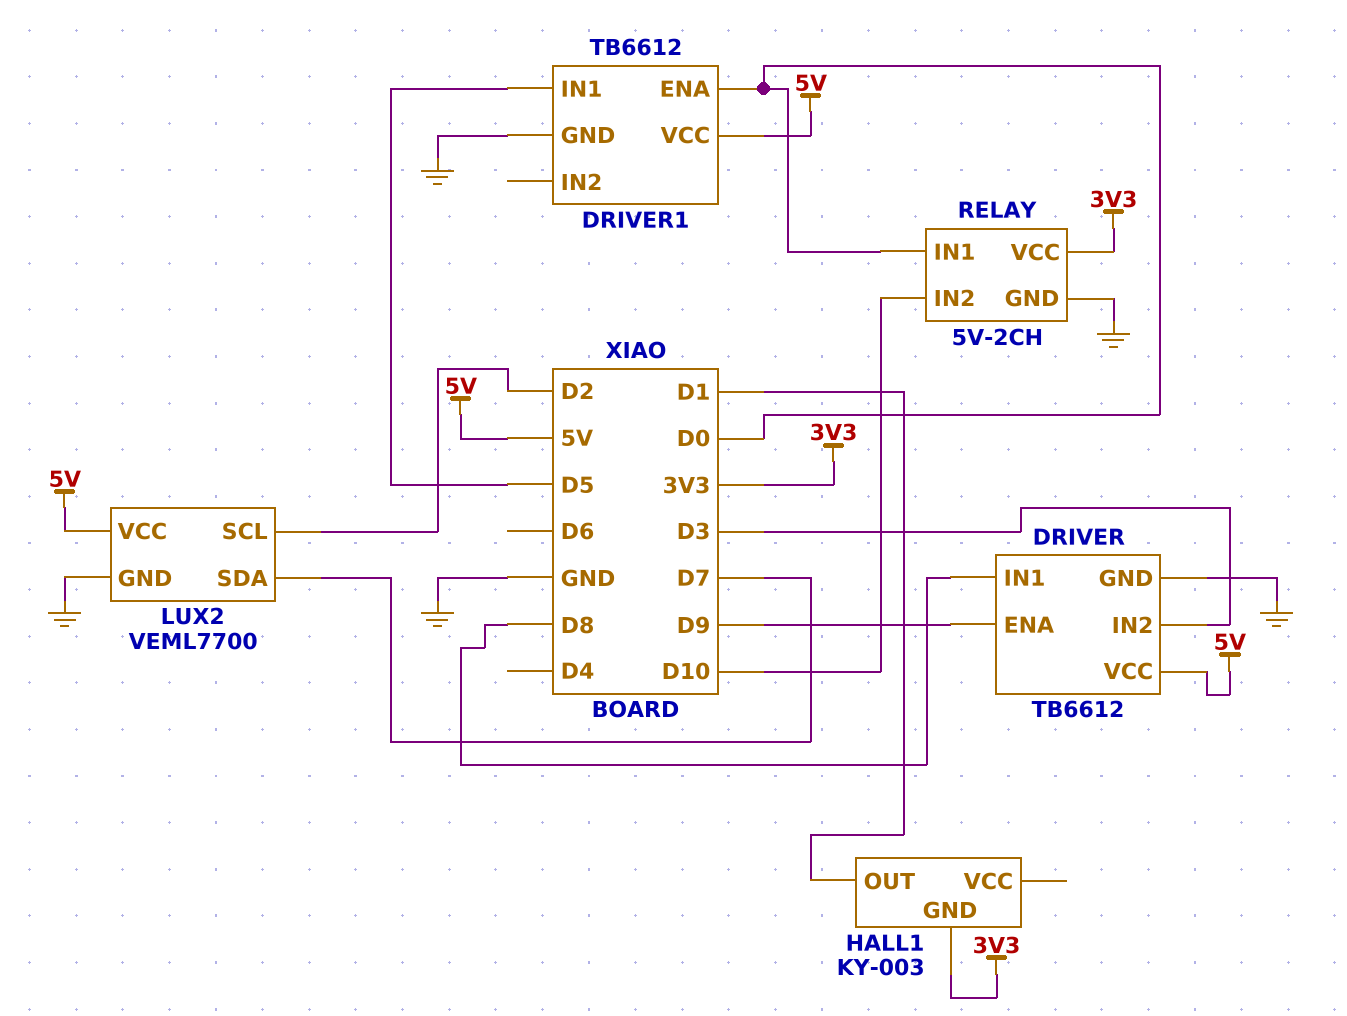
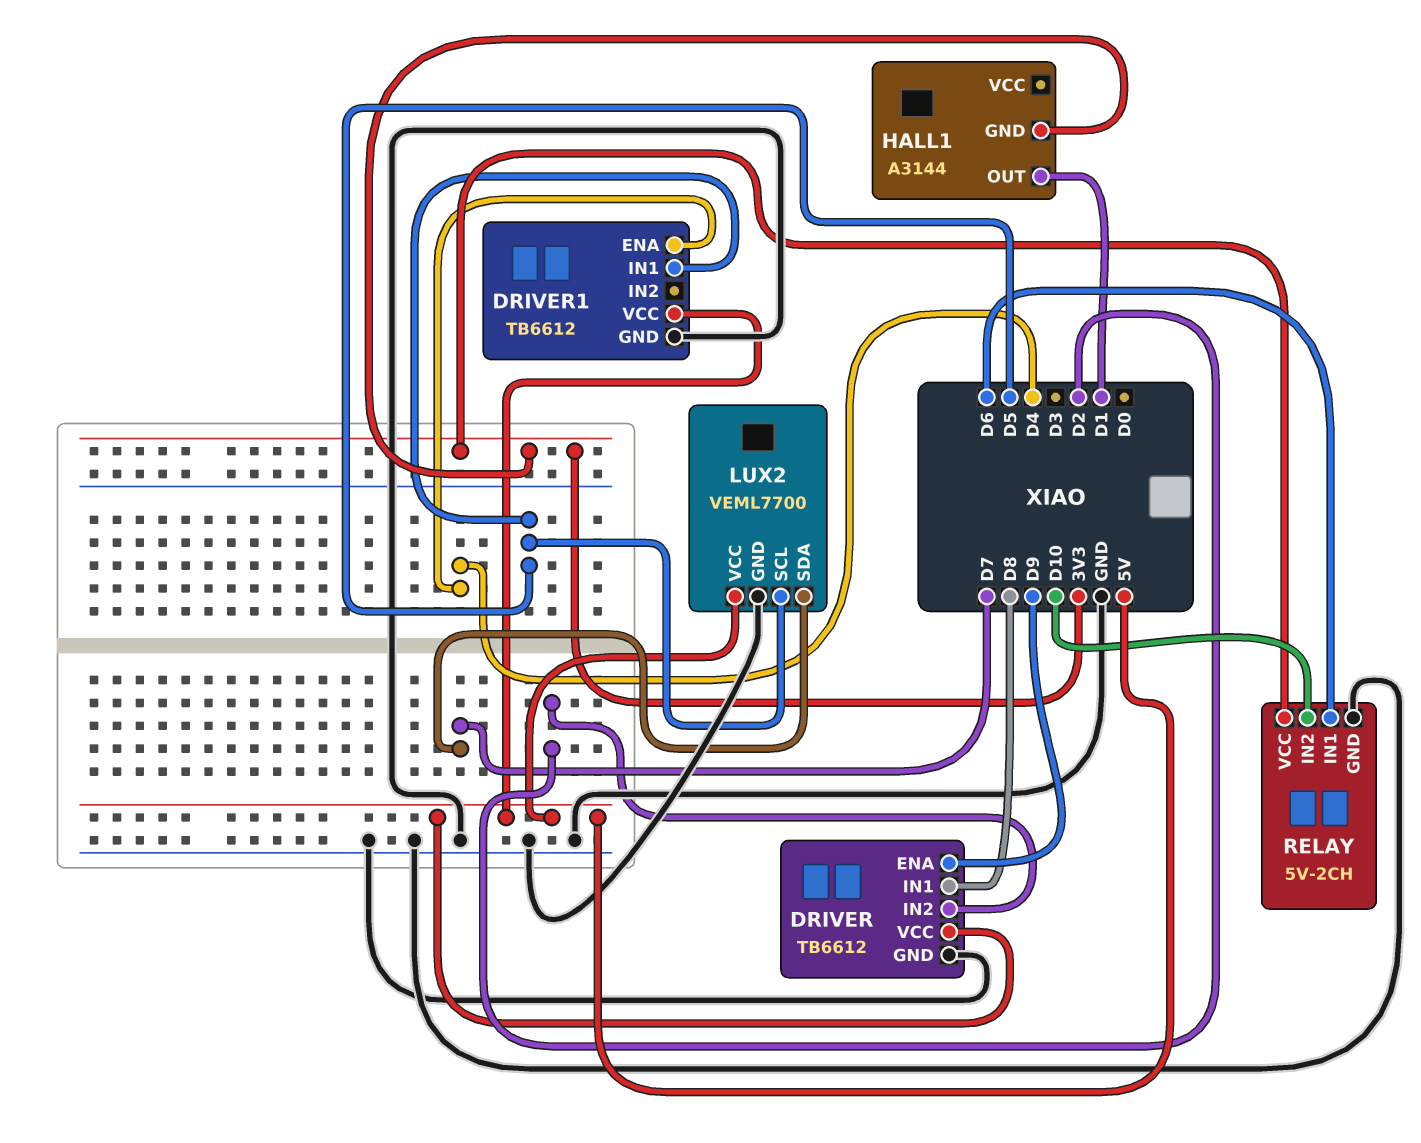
DRIVER pin IN2: D3 -> D2
DRIVER1 pin ENA: D0 -> D4
HALL1: KY-003 -> A3144
LUX2 pin SCL: D2 -> D5
RELAY pin IN1: D0 -> D6

